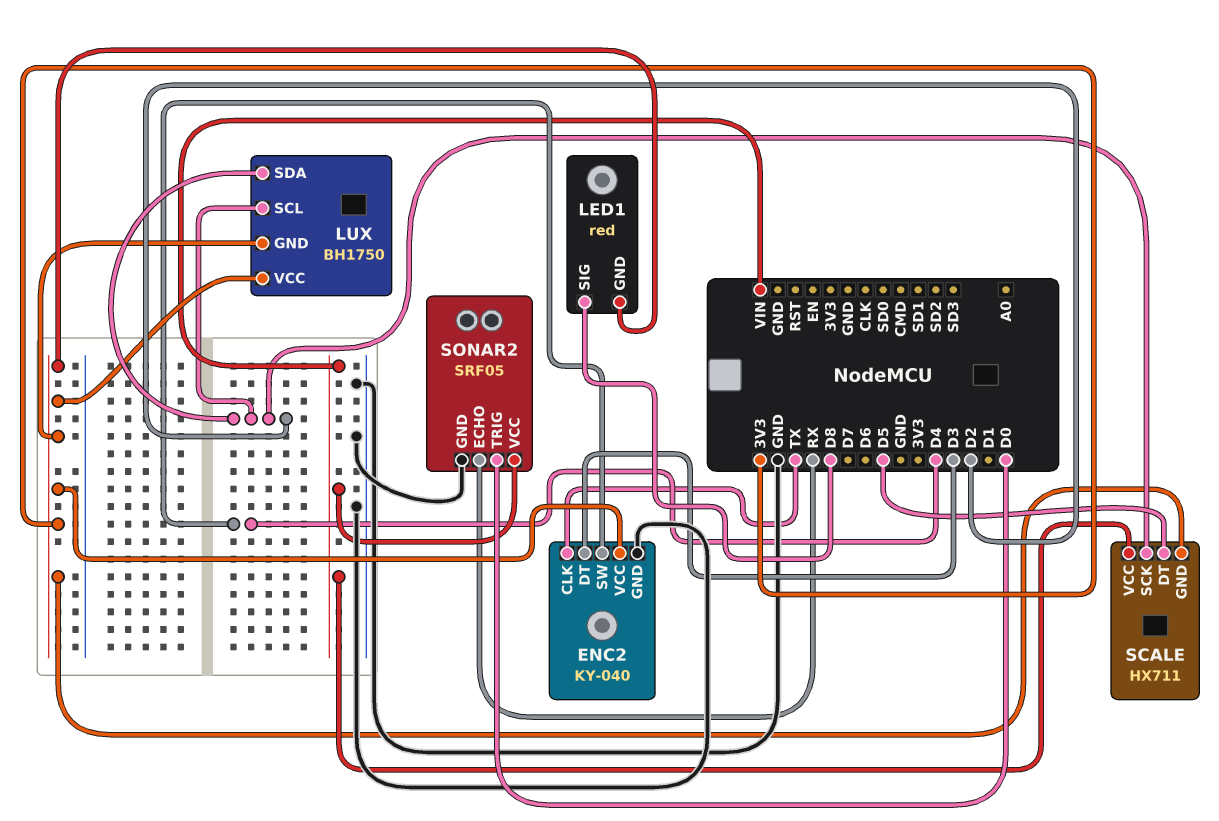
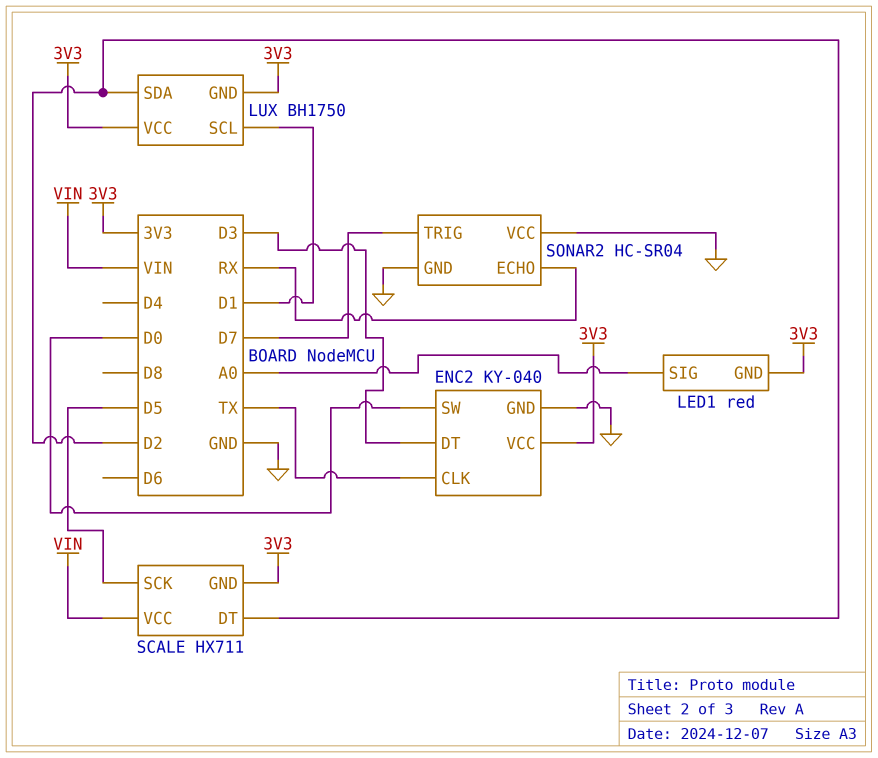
ENC2 pin SW: D4 -> D0
LED1 pin SIG: D8 -> A0
LUX pin SCL: D2 -> D1
SCALE pin DT: D5 -> D2
SCALE pin SCK: D2 -> D5
SONAR2: SRF05 -> HC-SR04
SONAR2 pin TRIG: D0 -> D7
SONAR2 pin VCC: VIN -> GND

